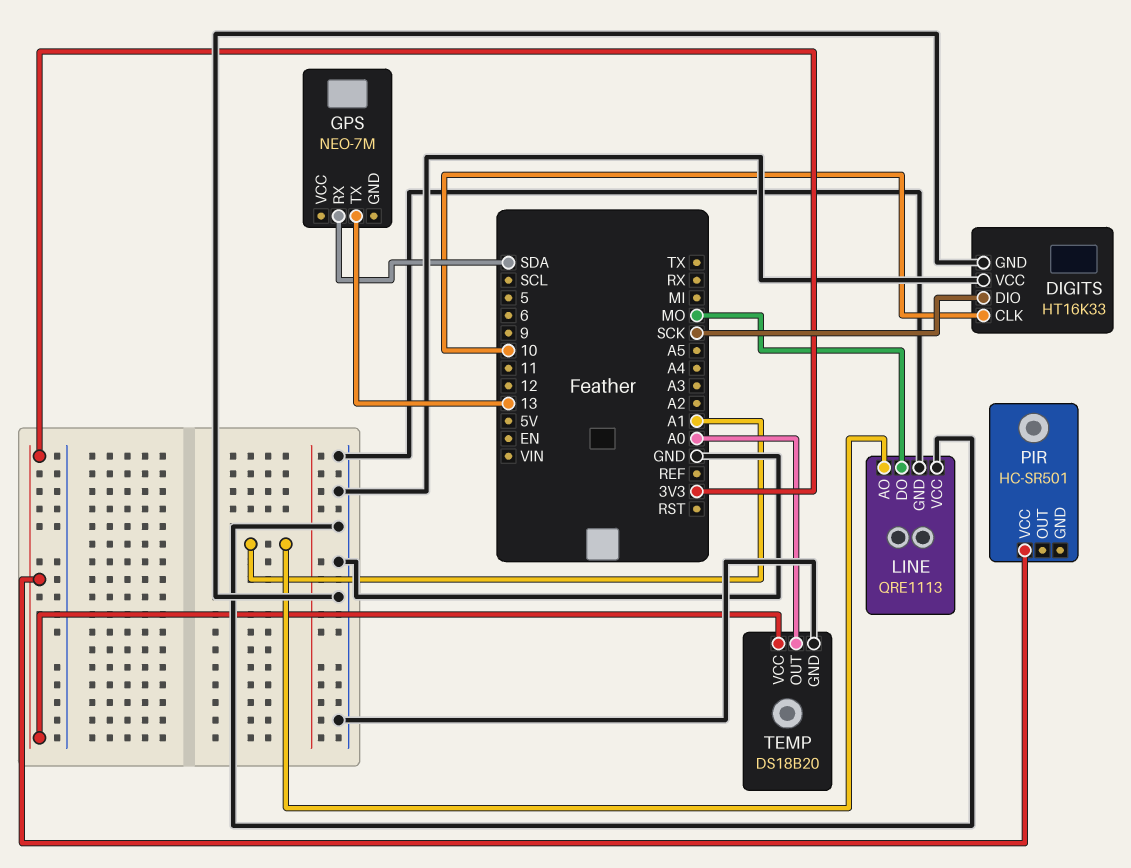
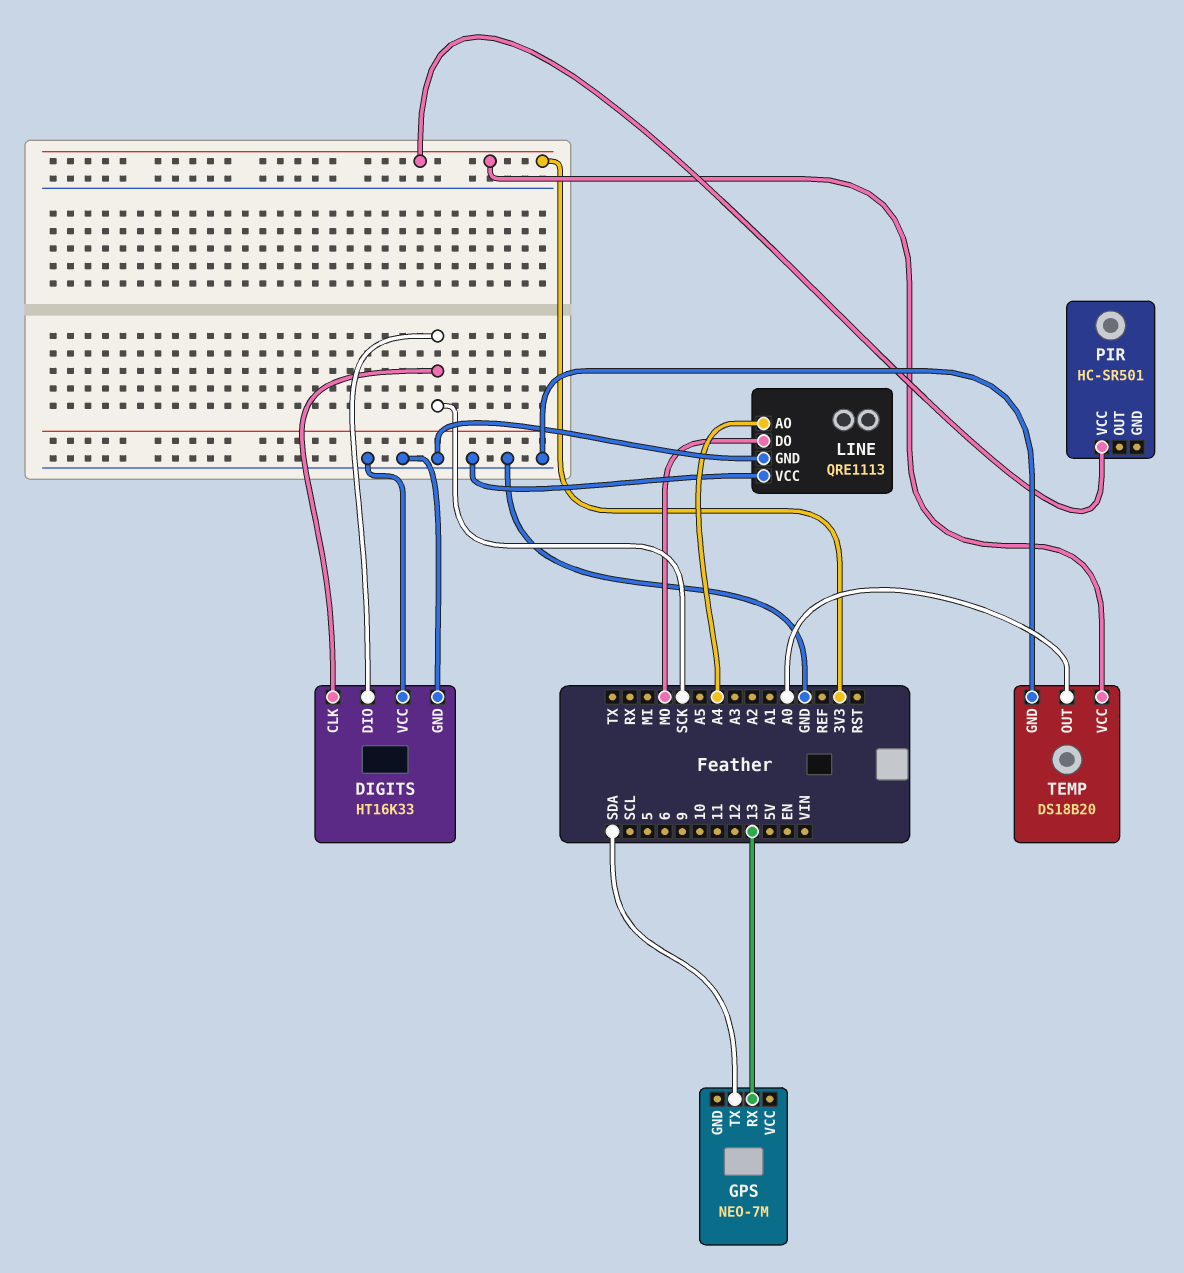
DIGITS pin CLK: 10 -> SCK
GPS pin RX: SDA -> 13
GPS pin TX: 13 -> SDA
LINE pin AO: A1 -> A4

